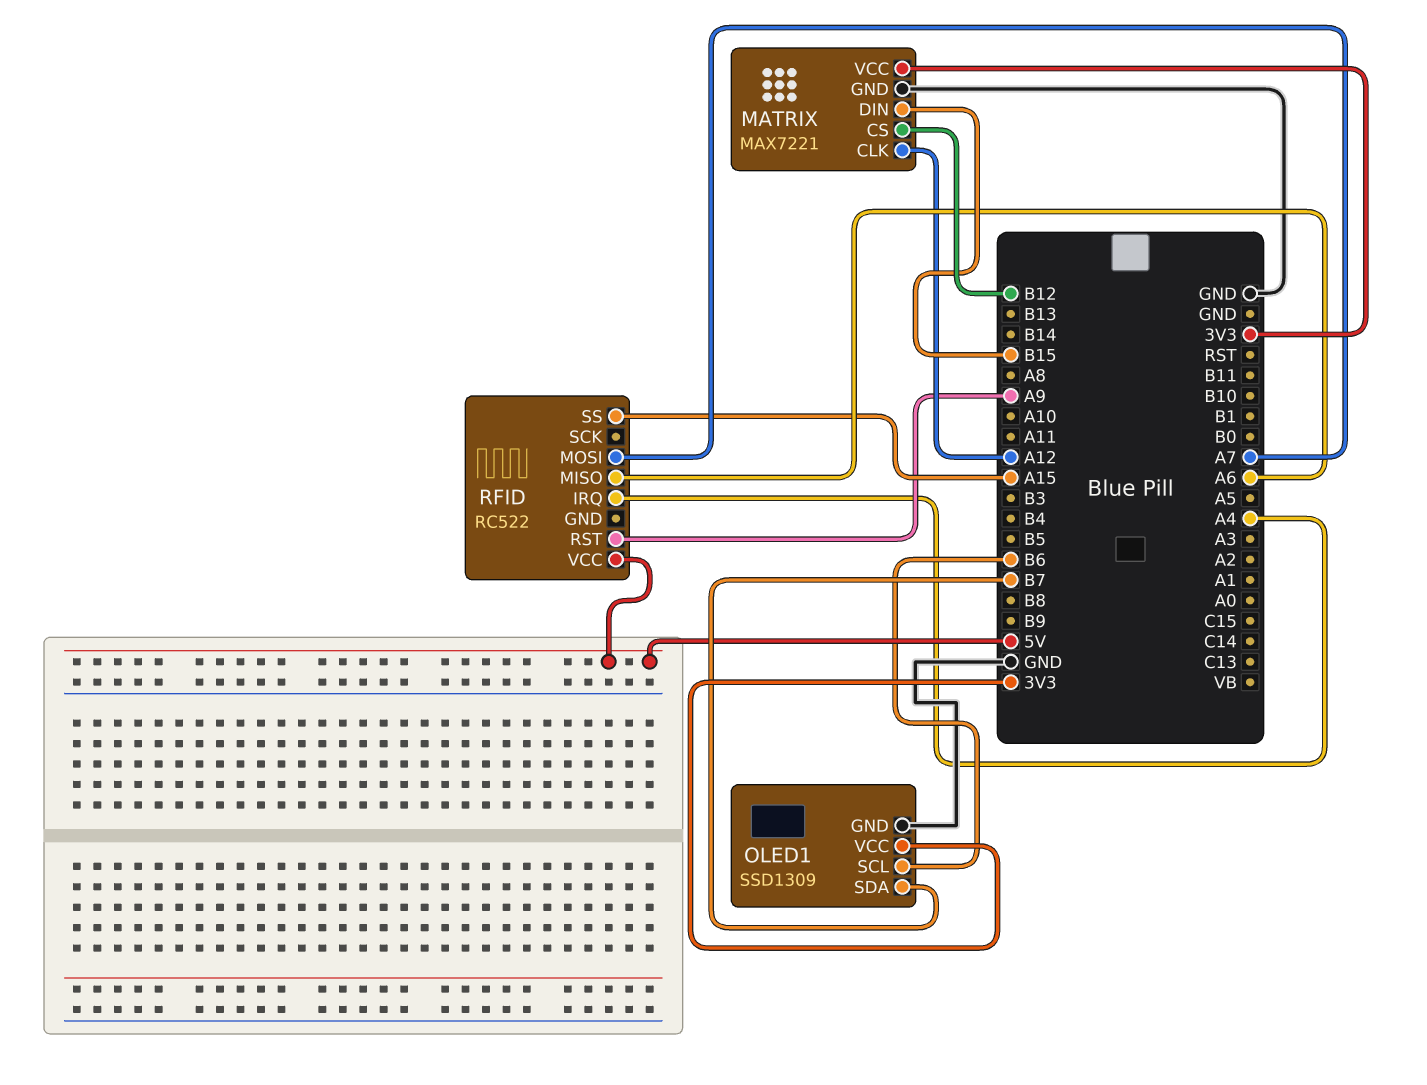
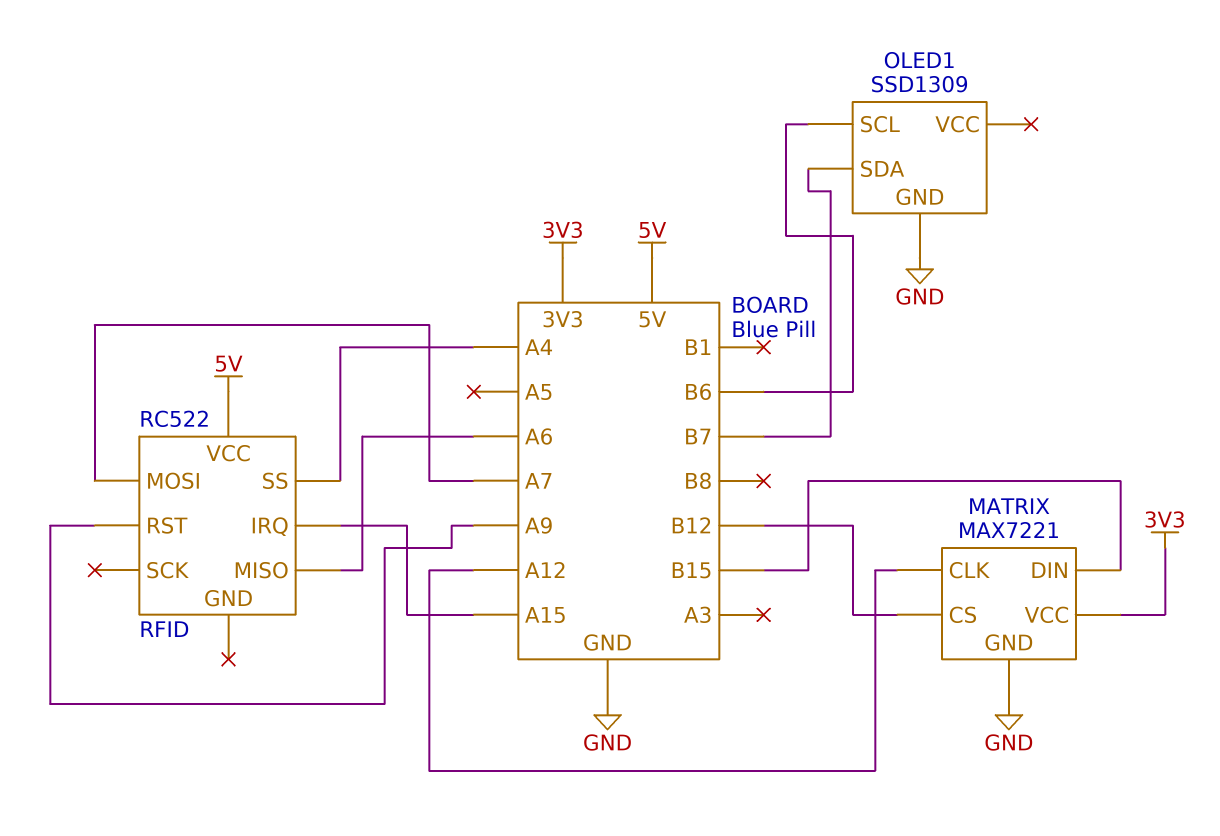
OLED1 pin VCC: 3V3 -> none
RFID pin IRQ: A4 -> A15
RFID pin SS: A15 -> A4

